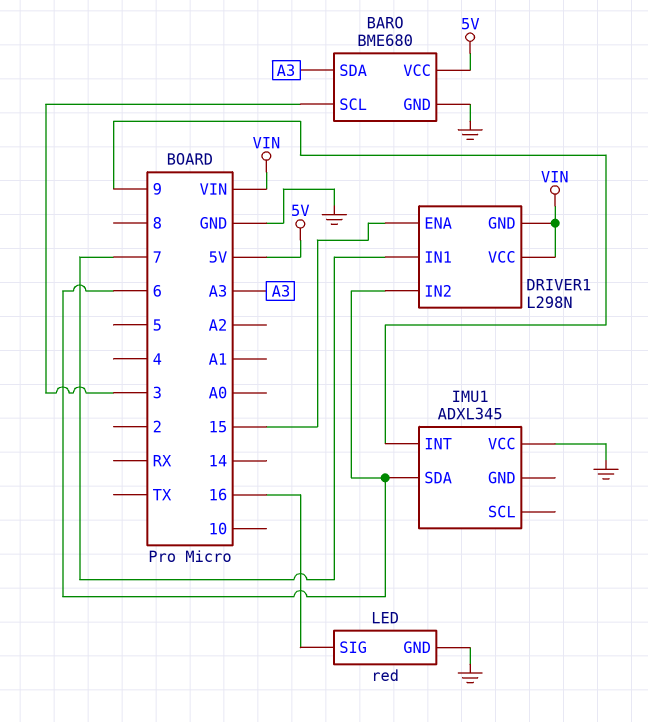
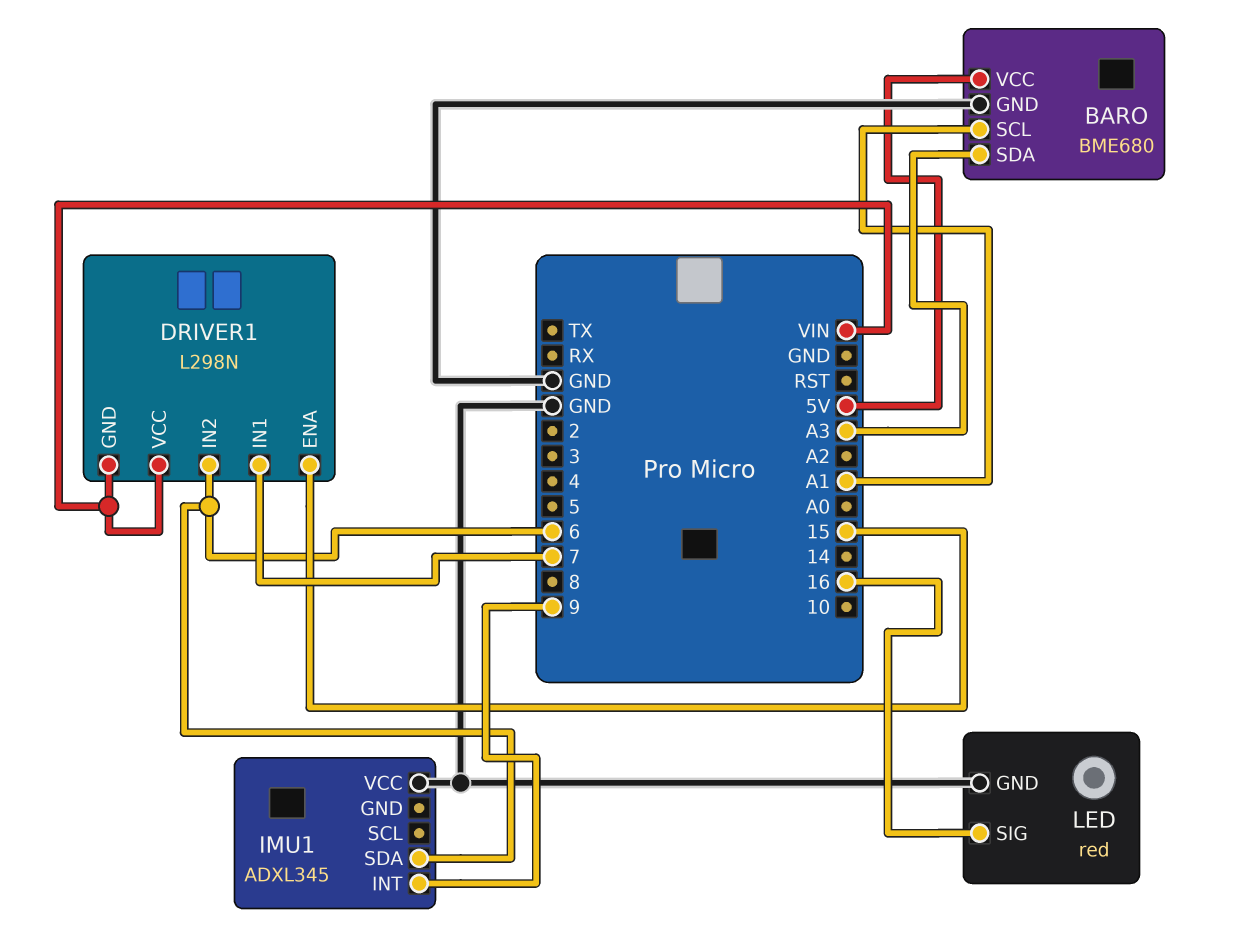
BARO pin SCL: 3 -> A1

